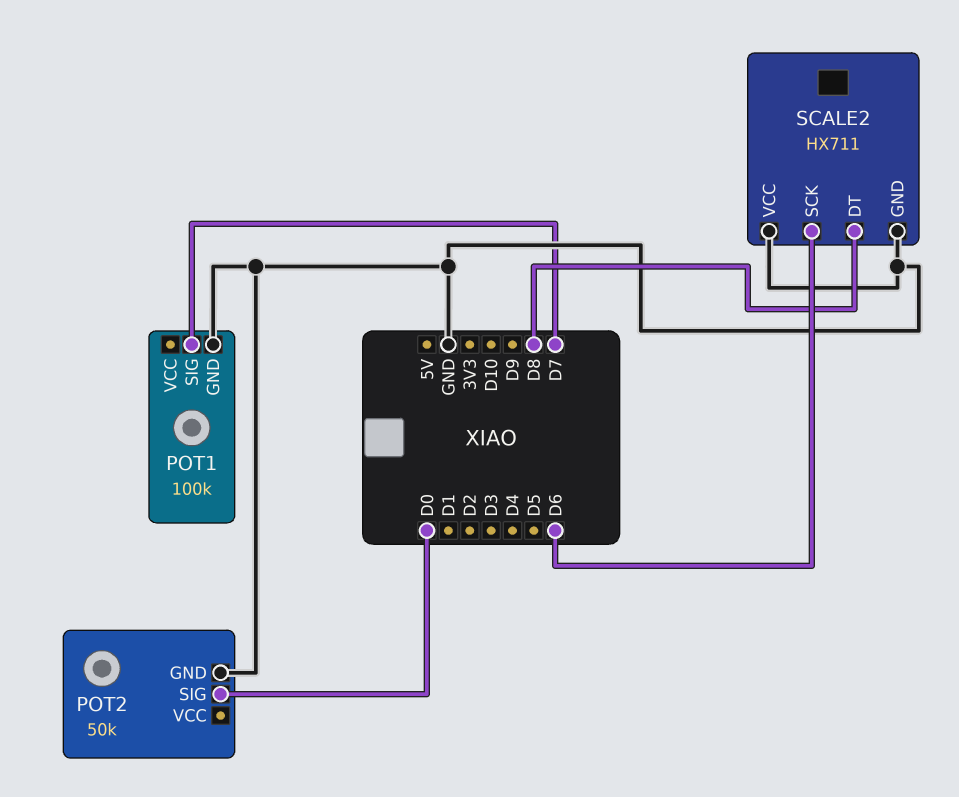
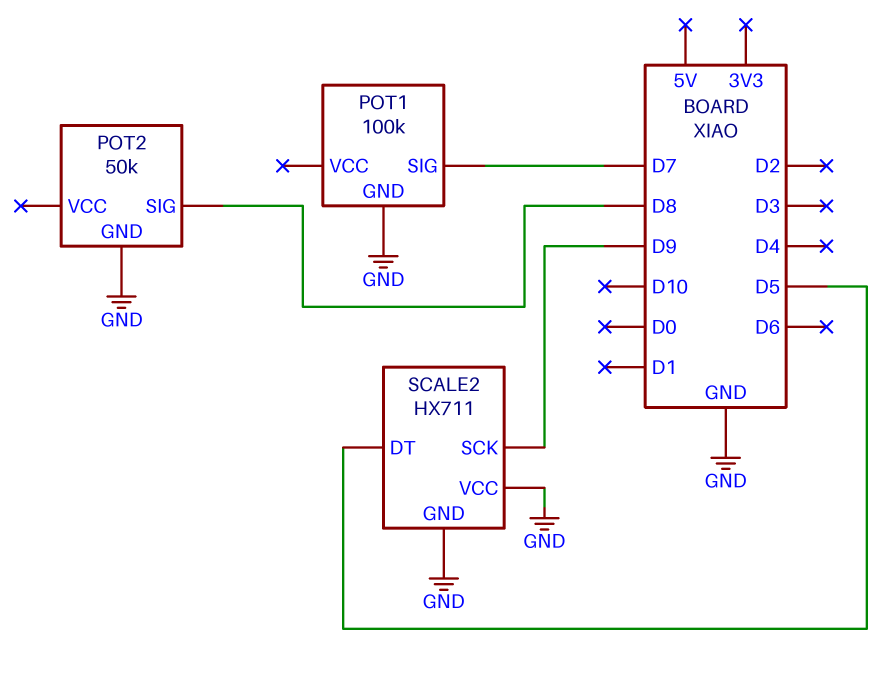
POT2 pin SIG: D0 -> D8
SCALE2 pin DT: D8 -> D5
SCALE2 pin SCK: D6 -> D9

